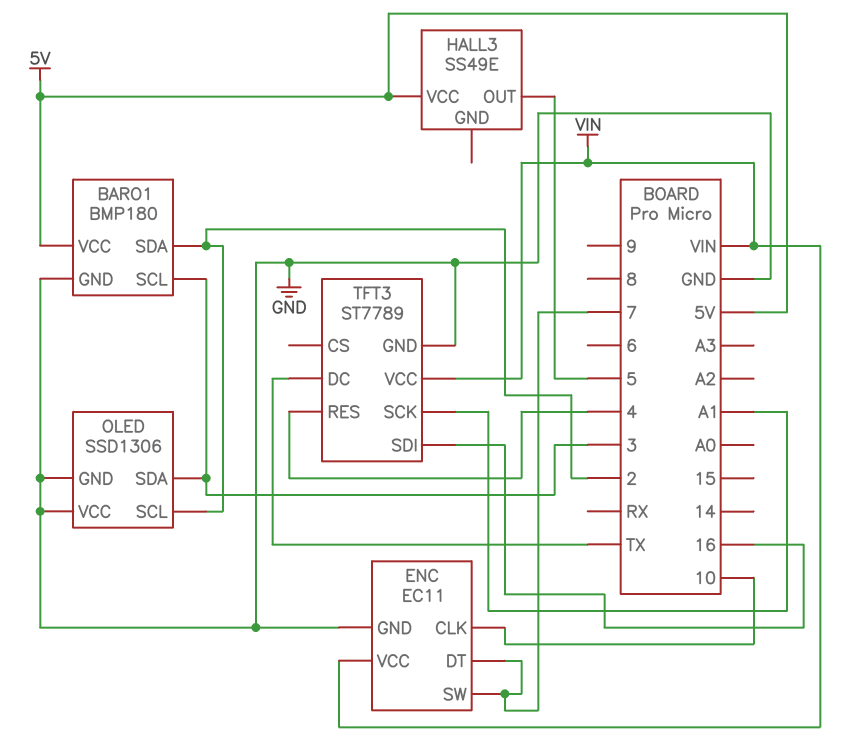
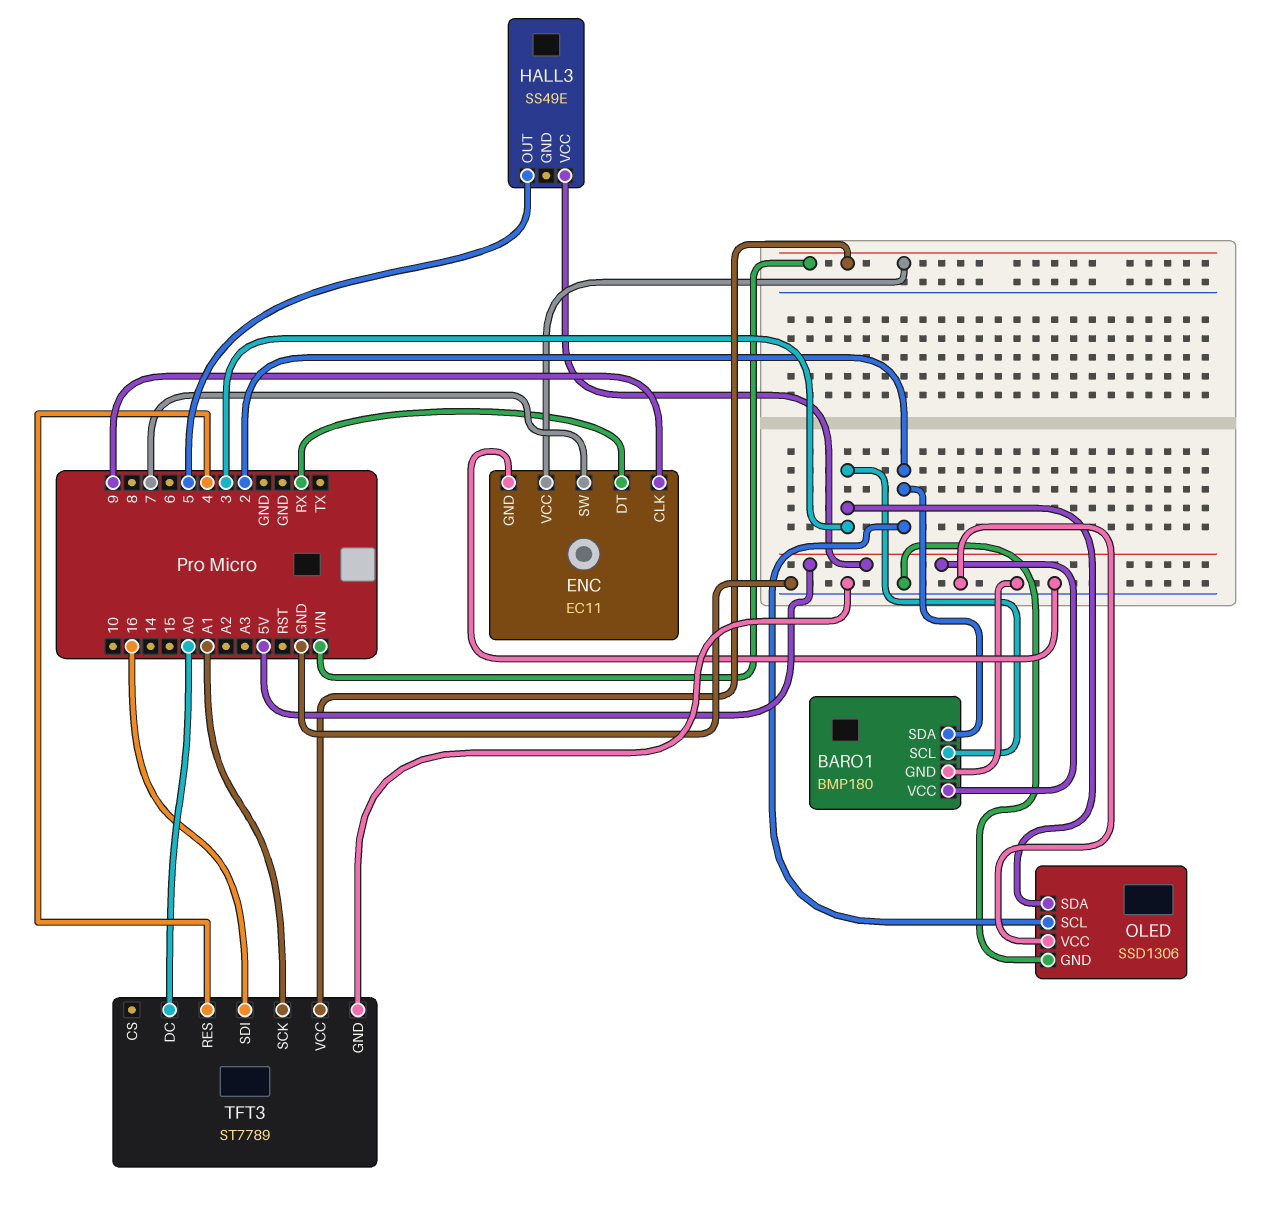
ENC pin CLK: 10 -> 9
ENC pin DT: 7 -> RX
TFT3 pin DC: TX -> A0

